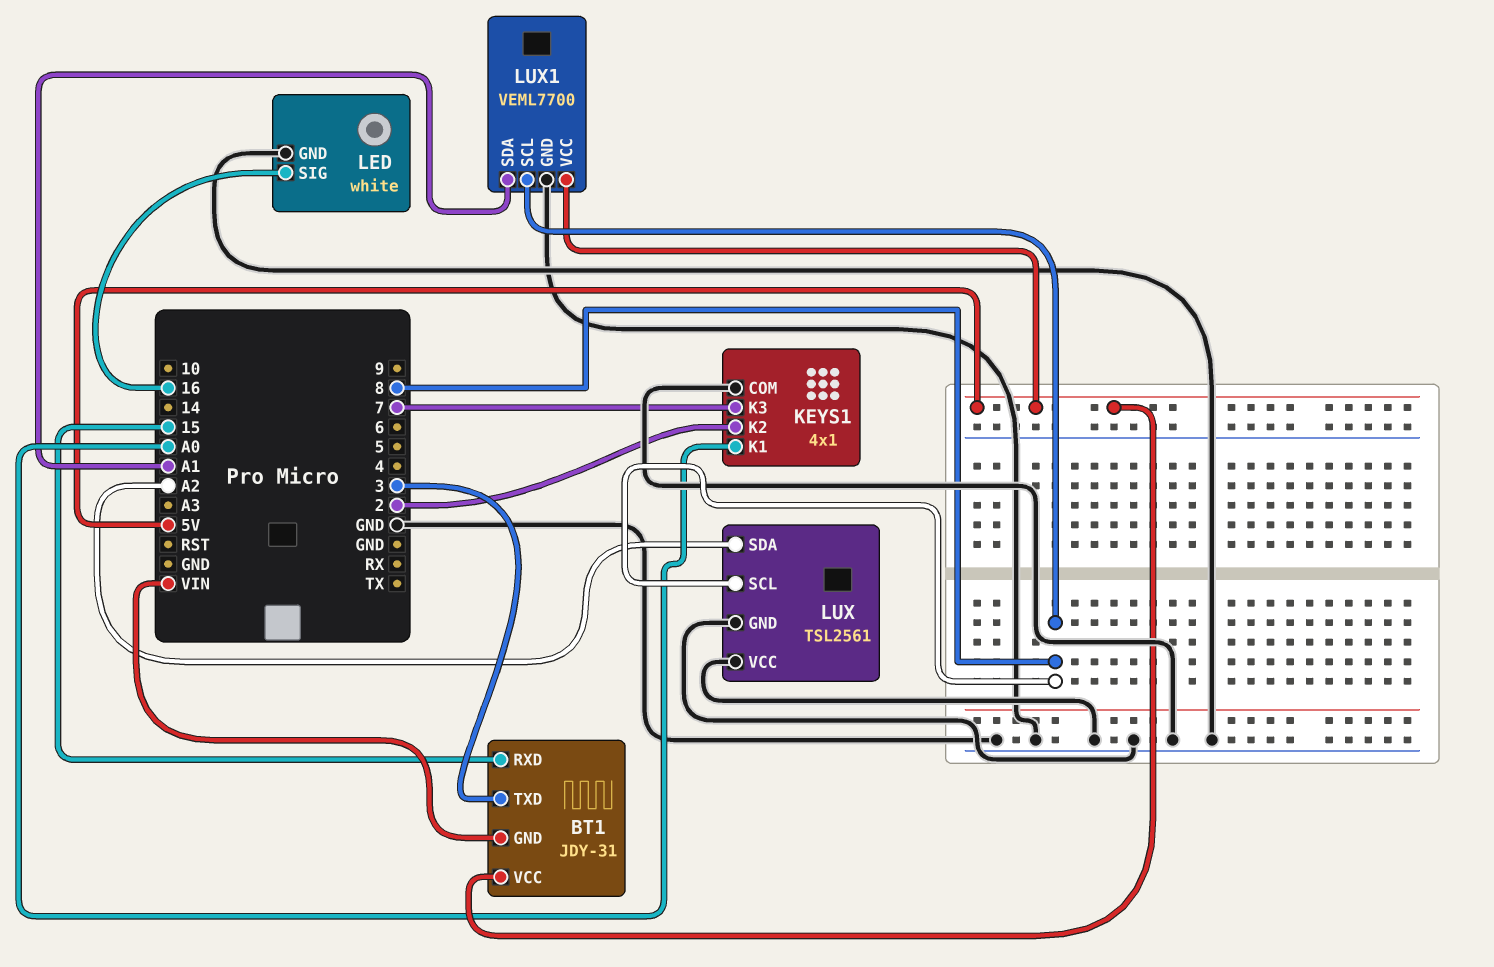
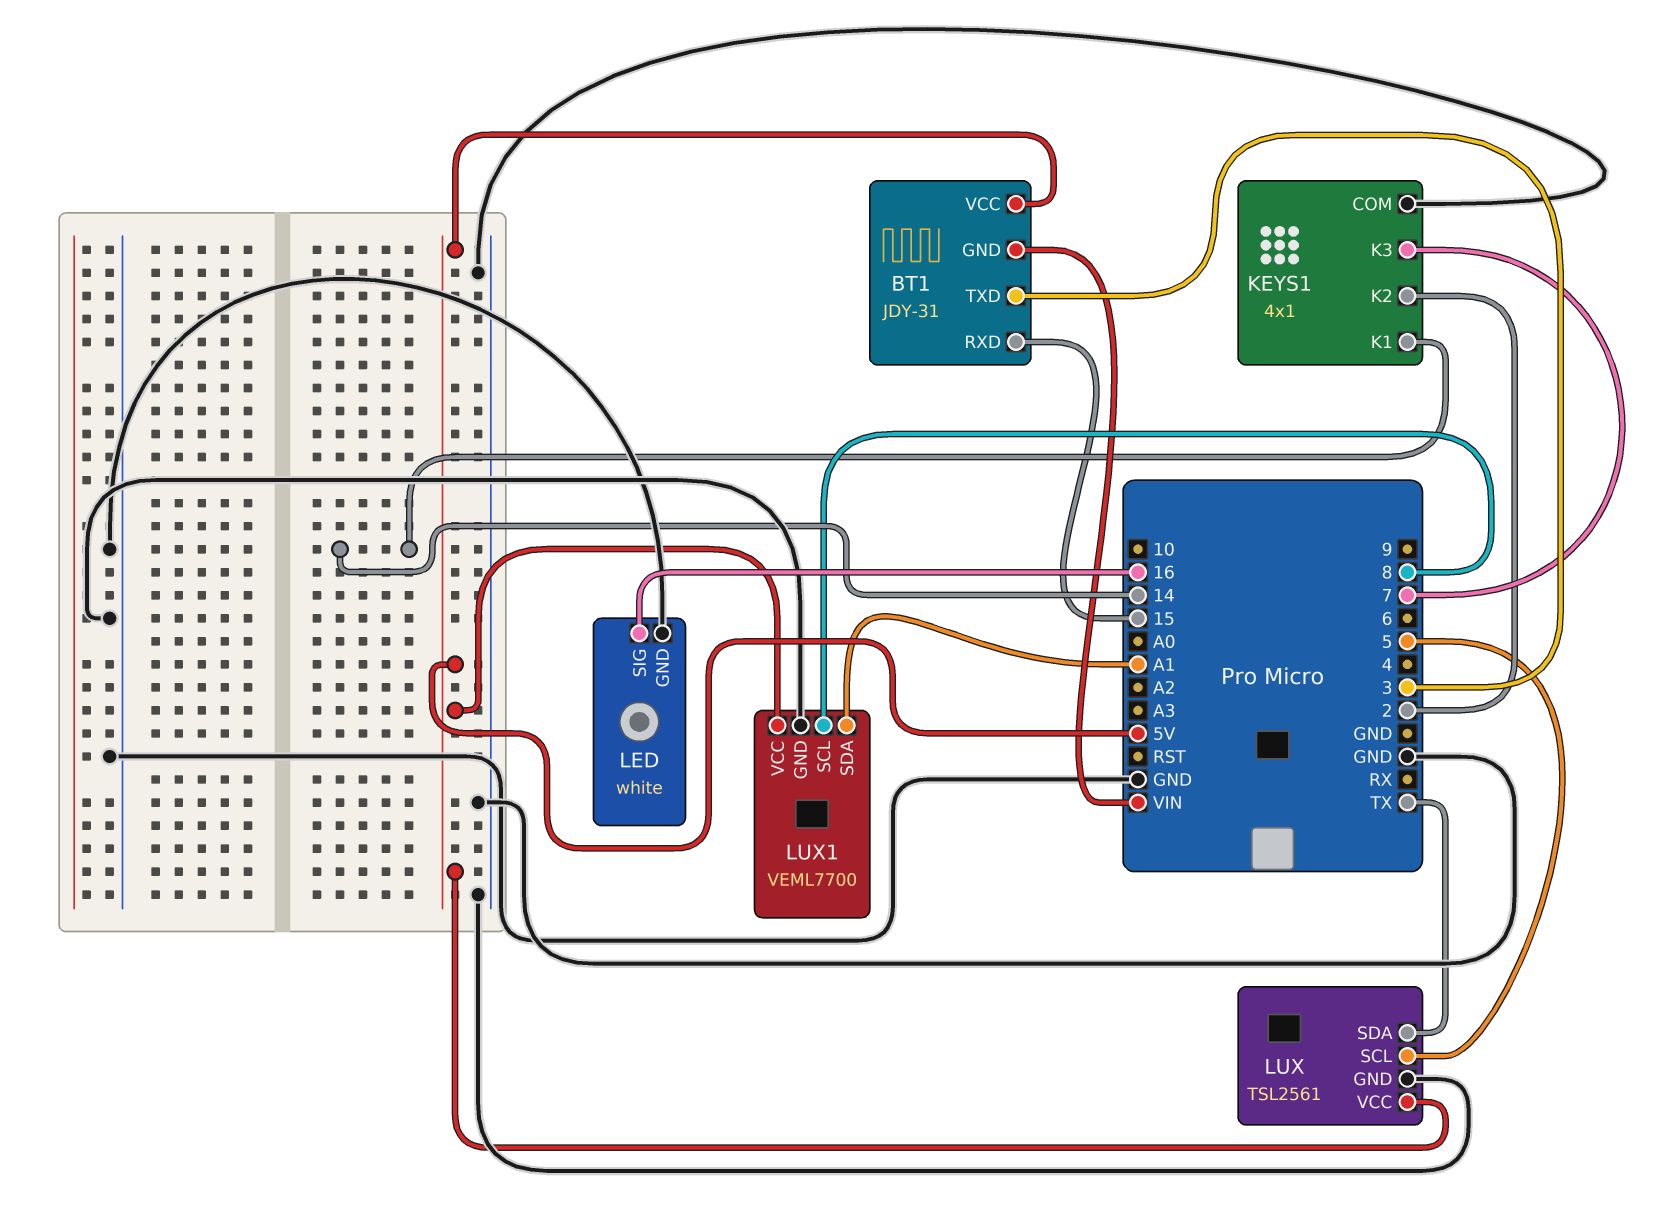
KEYS1 pin K1: A0 -> 14
LUX pin SCL: 8 -> 5
LUX pin SDA: A2 -> TX
LUX pin VCC: GND -> 5V

